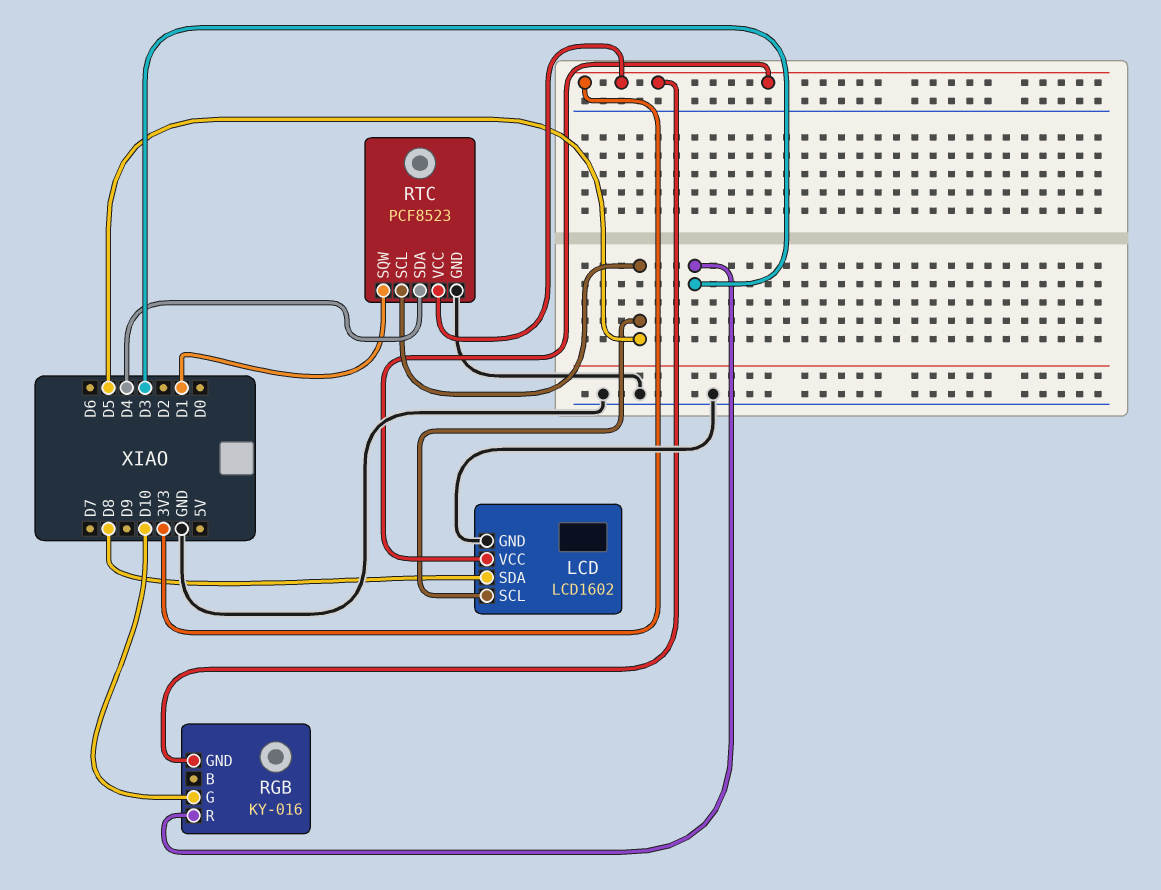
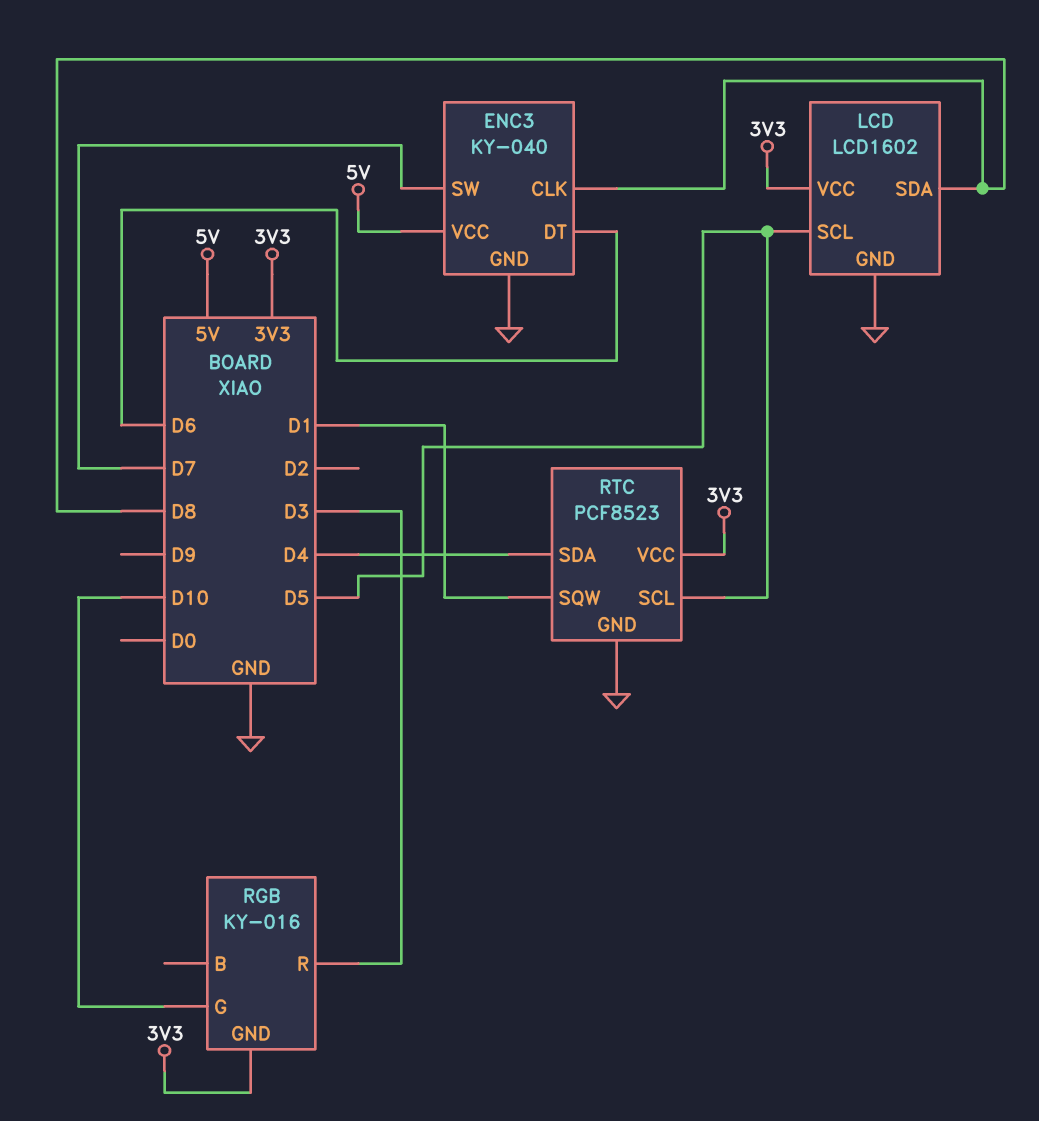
ENC3: none -> KY-040
ENC3 pin CLK: none -> D8
ENC3 pin DT: none -> D6
ENC3 pin GND: none -> GND
ENC3 pin SW: none -> D7
ENC3 pin VCC: none -> 5V

